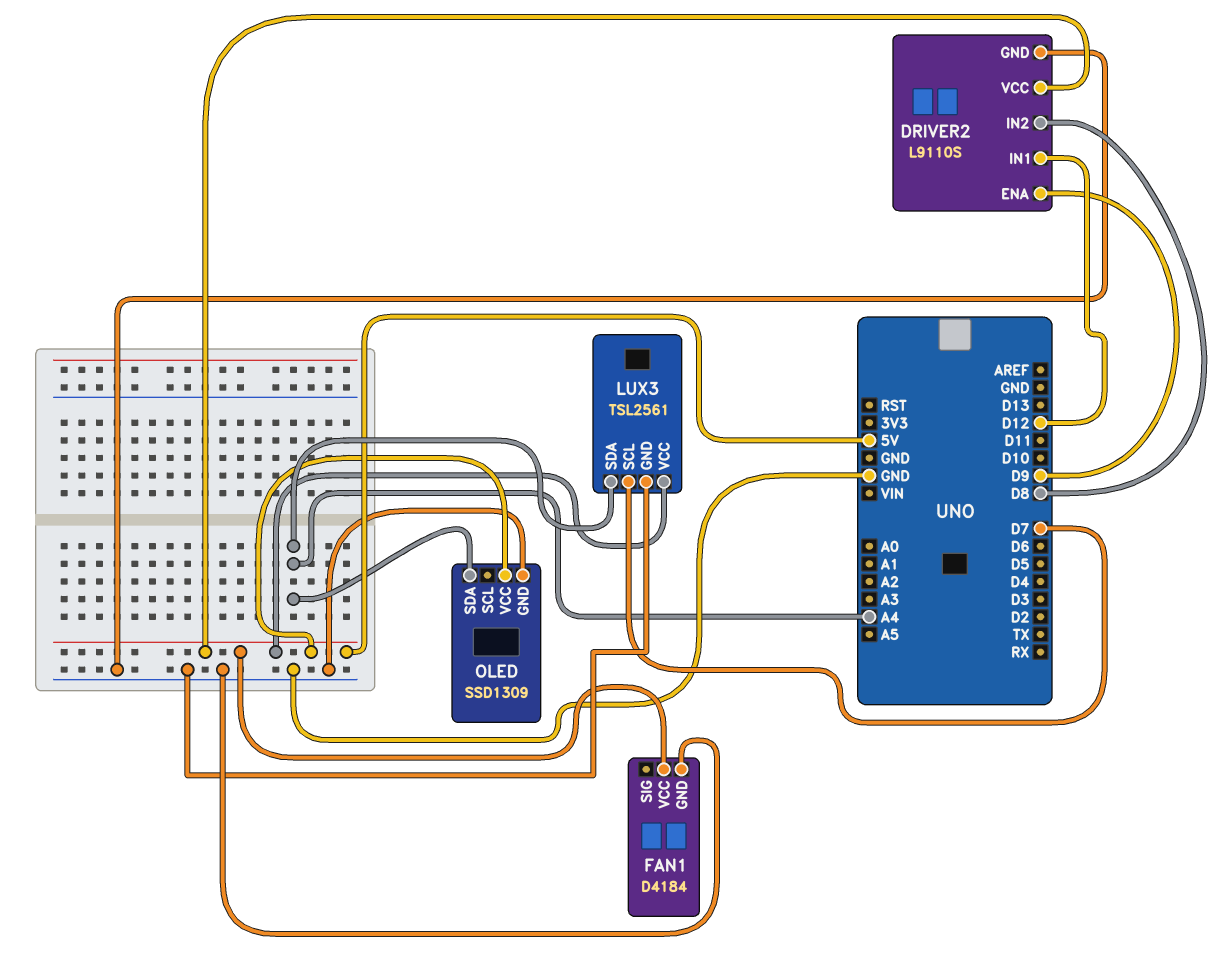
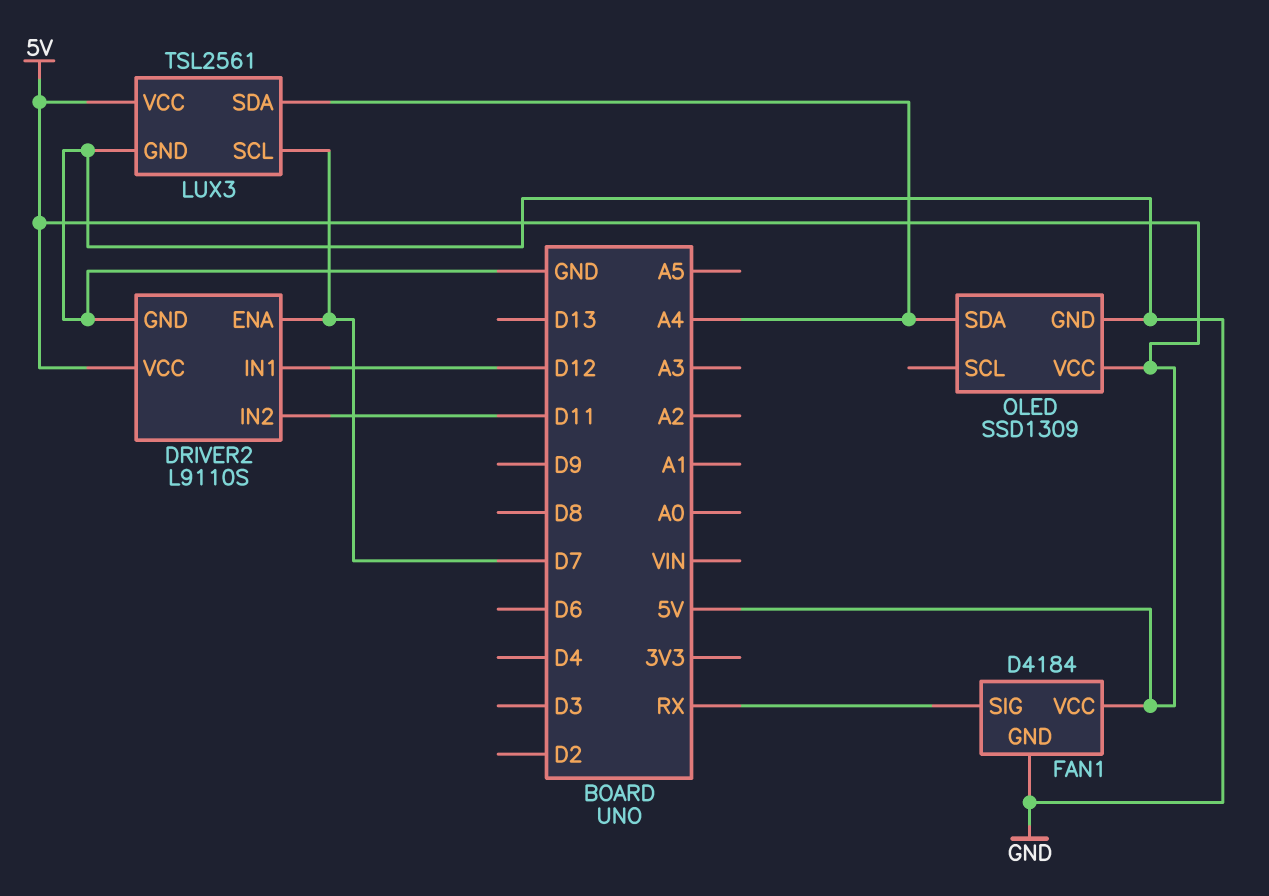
DRIVER2 pin ENA: D9 -> D7
DRIVER2 pin IN2: D8 -> D11
FAN1 pin SIG: none -> RX

